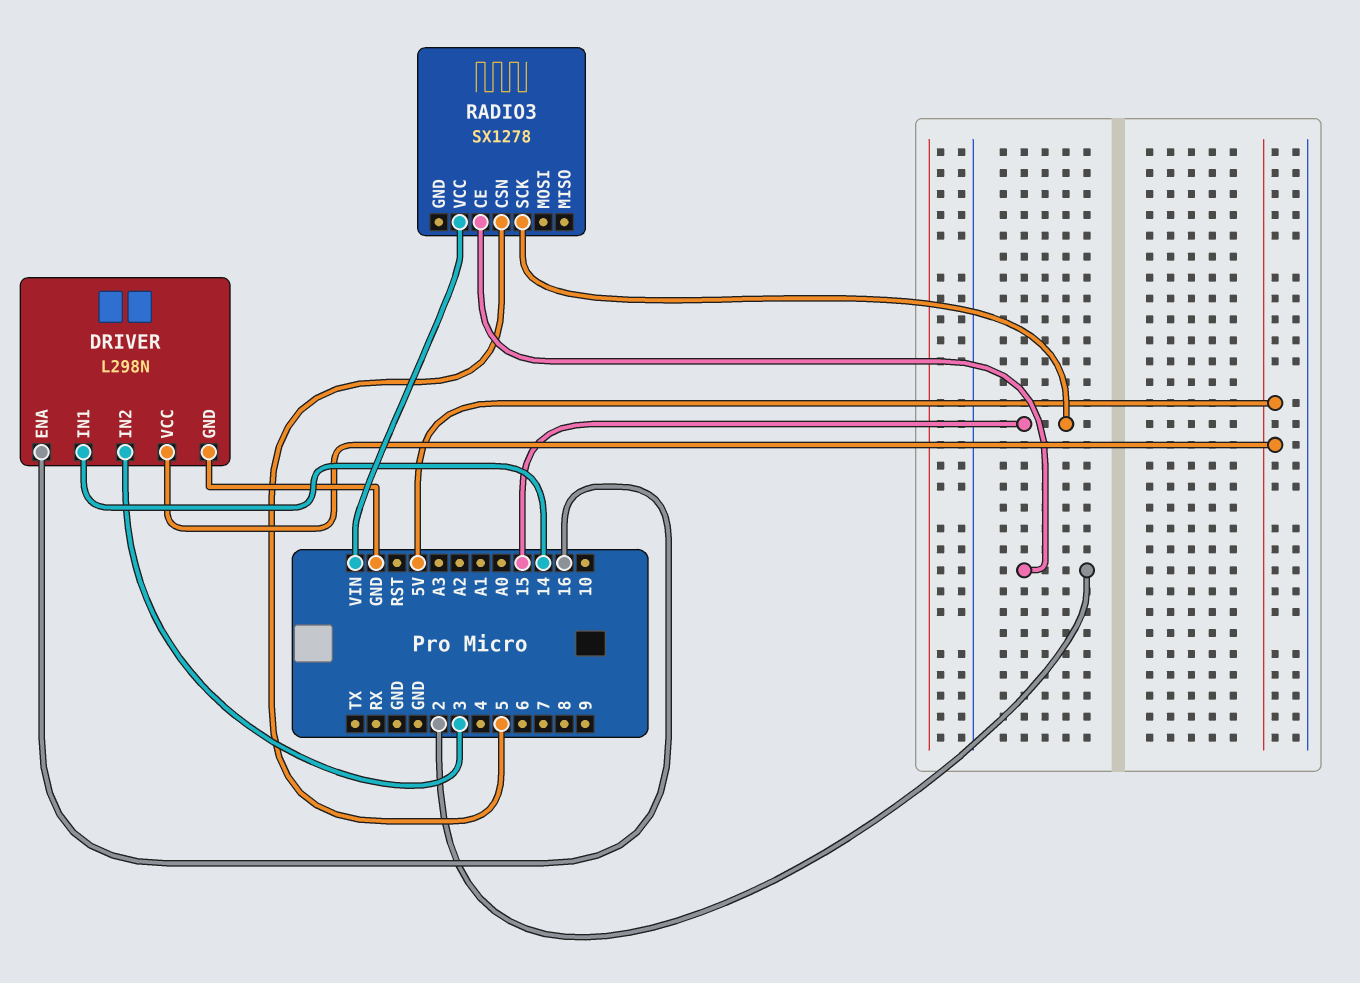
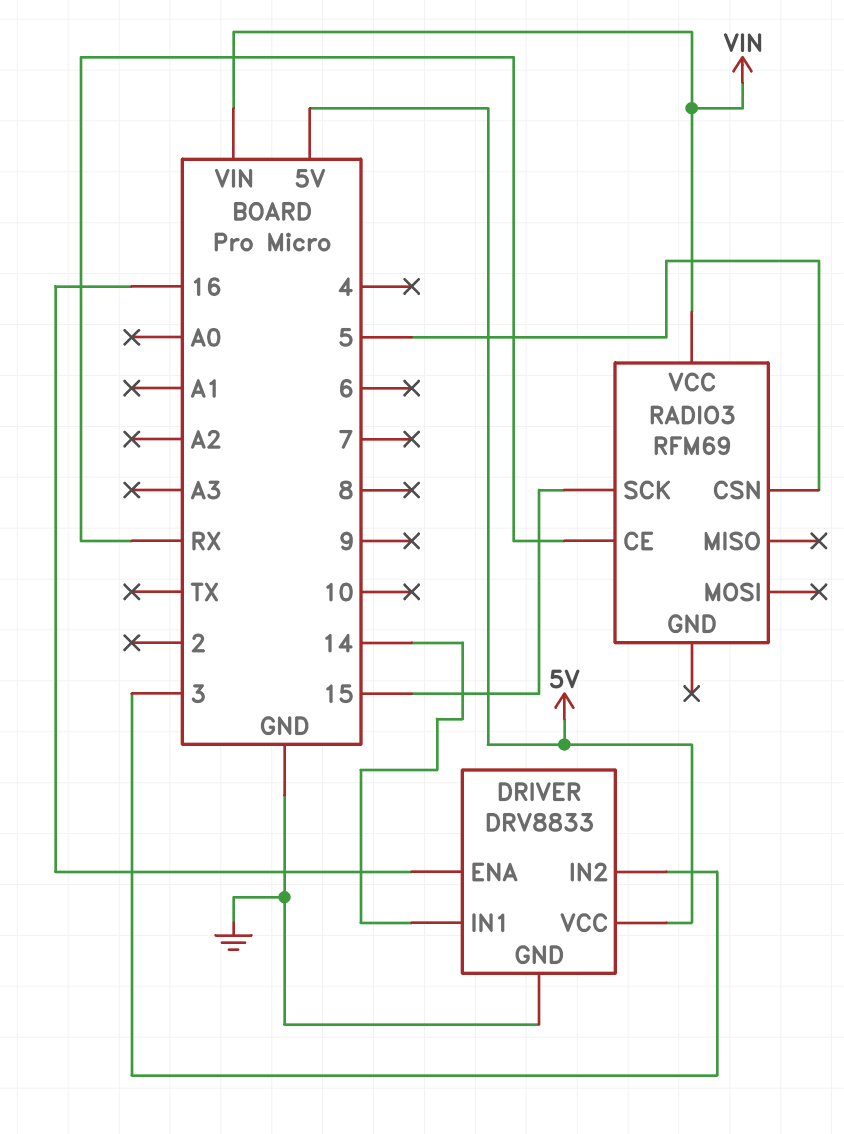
DRIVER: L298N -> DRV8833
RADIO3: SX1278 -> RFM69
RADIO3 pin CE: 2 -> RX

